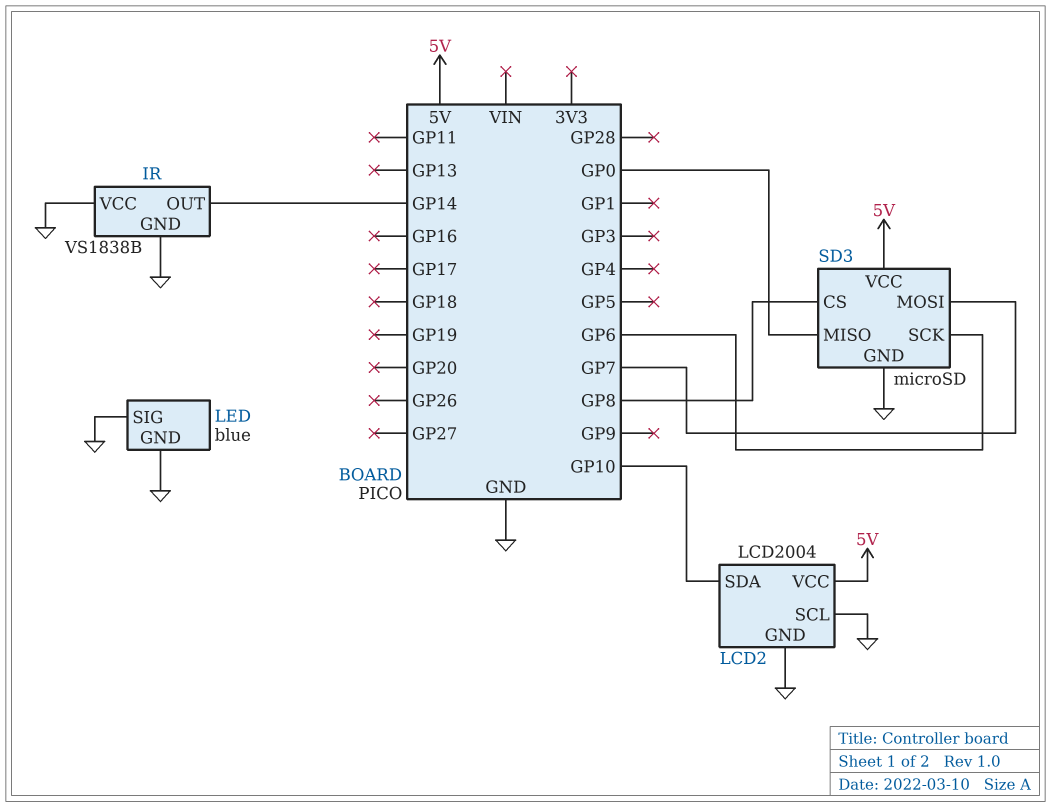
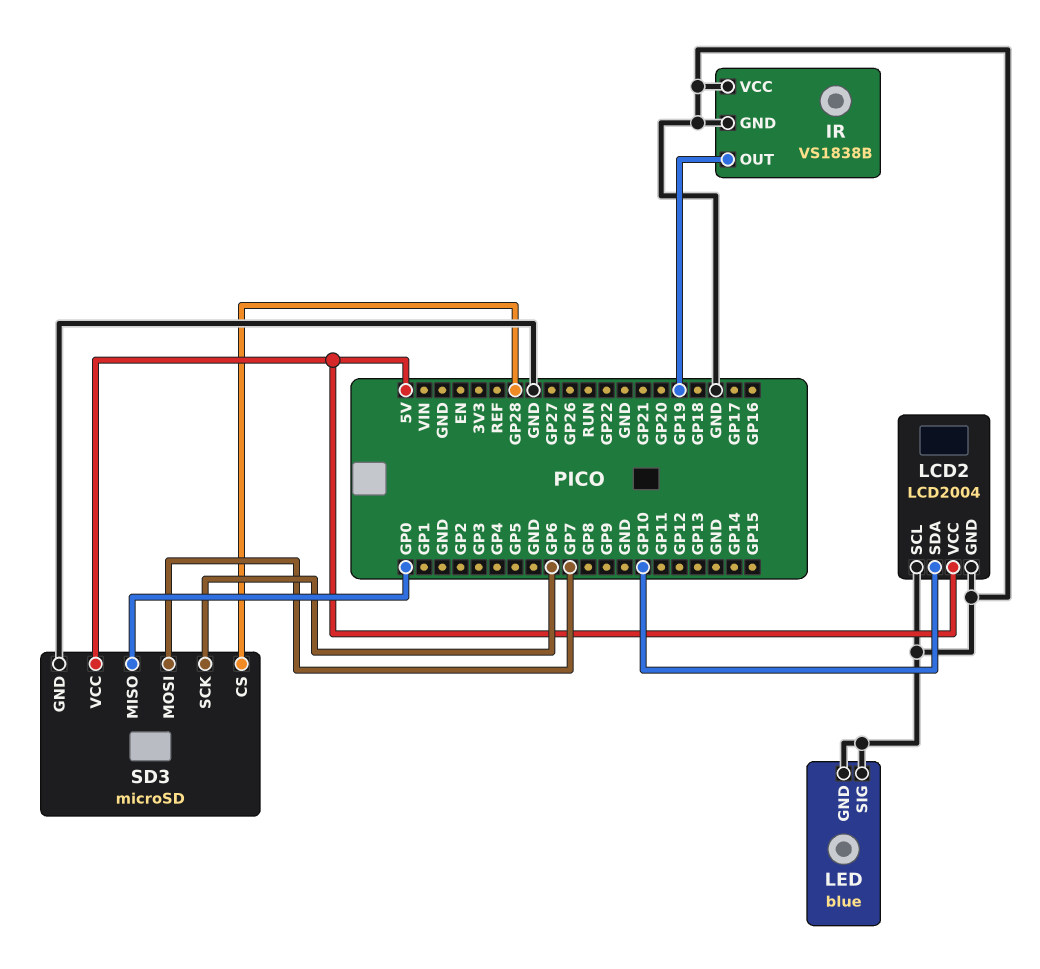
IR pin OUT: GP14 -> GP19
SD3 pin CS: GP8 -> GP28

